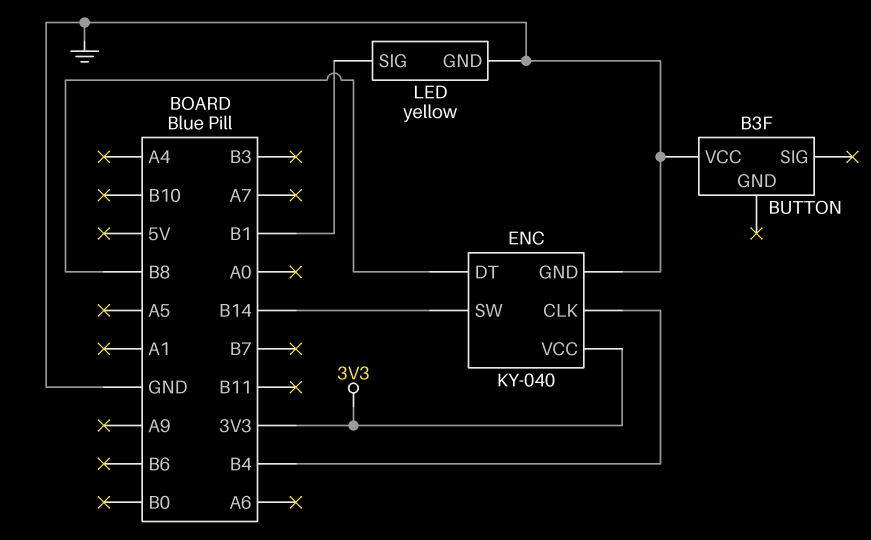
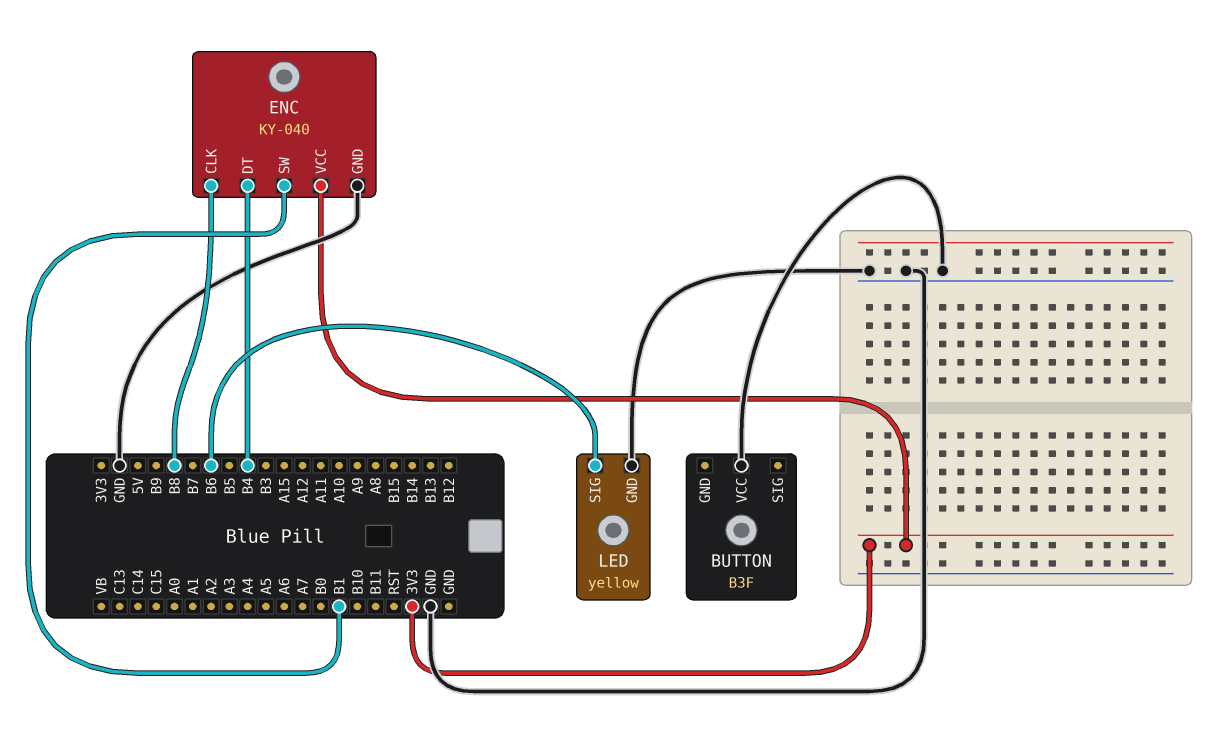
ENC pin CLK: B4 -> B8
ENC pin DT: B8 -> B4
ENC pin SW: B14 -> B1
LED pin SIG: B1 -> B6

